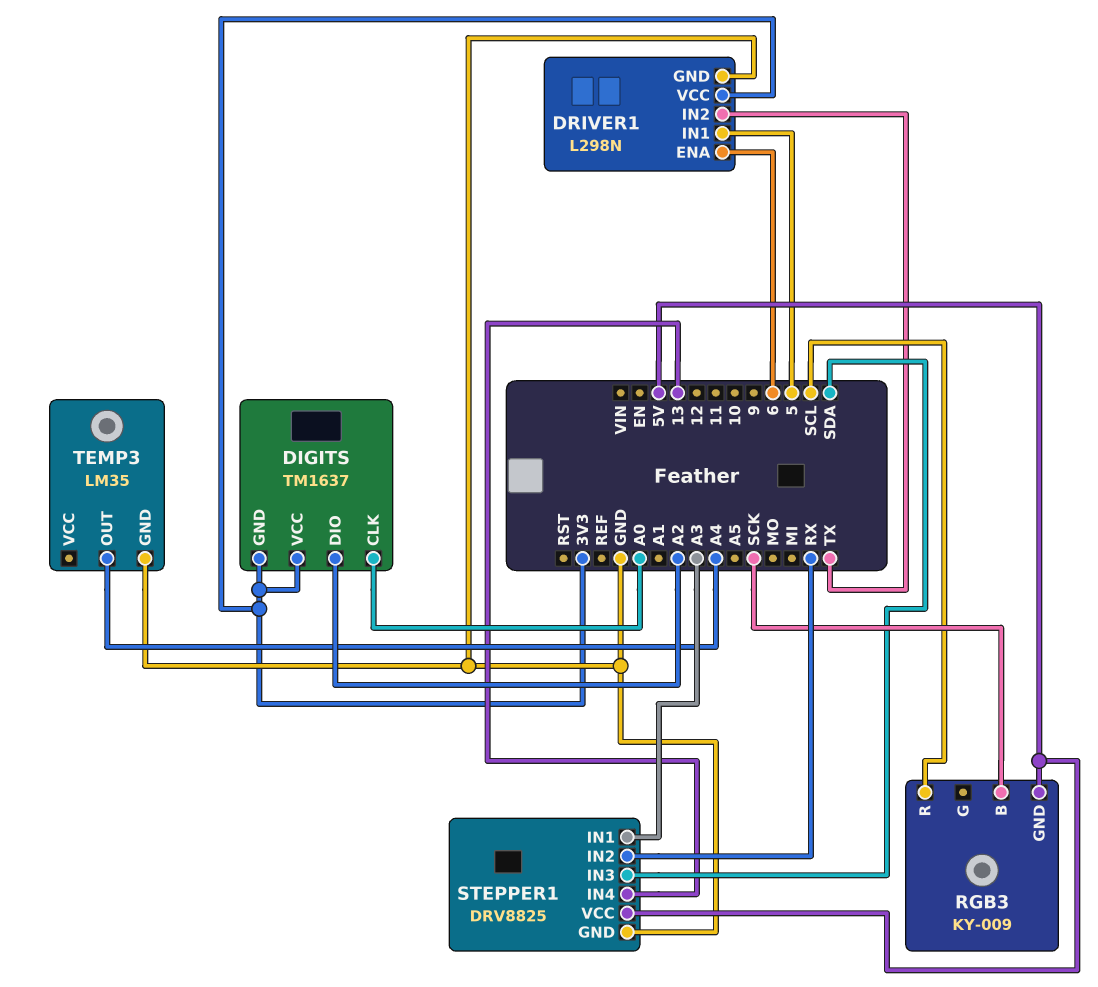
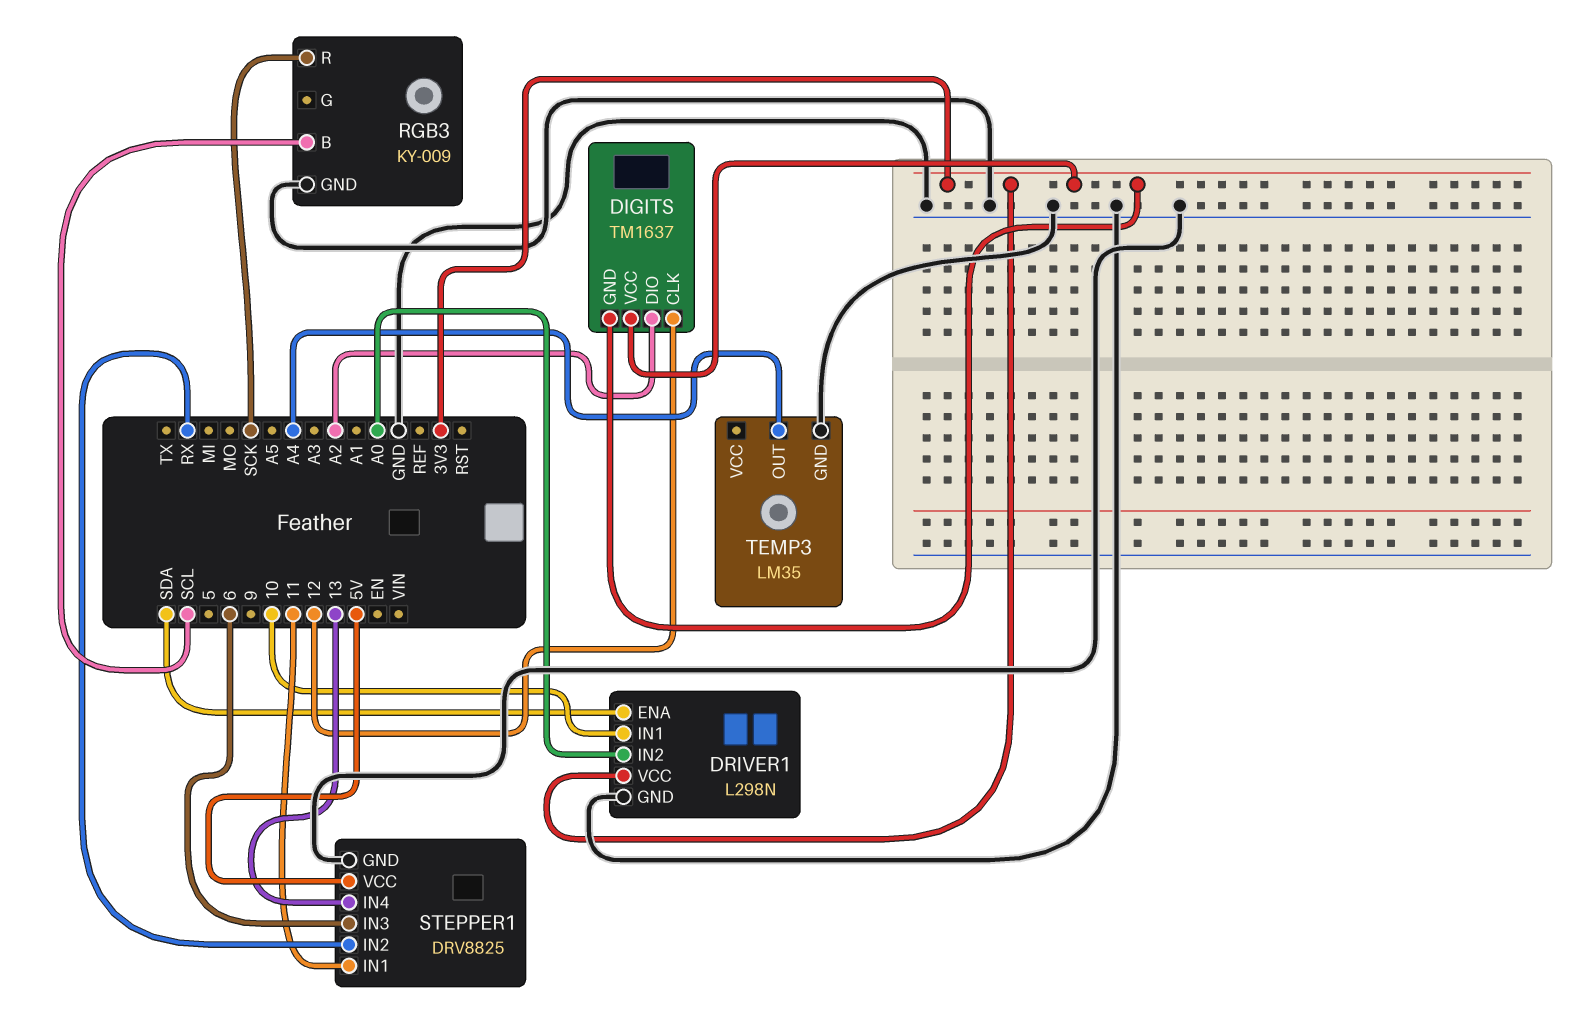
DIGITS pin CLK: A0 -> 12
DRIVER1 pin ENA: 6 -> SDA
DRIVER1 pin IN1: 5 -> 10
DRIVER1 pin IN2: TX -> A0
RGB3 pin B: SCK -> SCL
RGB3 pin GND: 5V -> GND
RGB3 pin R: SCL -> SCK
STEPPER1 pin IN1: A3 -> 11
STEPPER1 pin IN3: SDA -> 6

